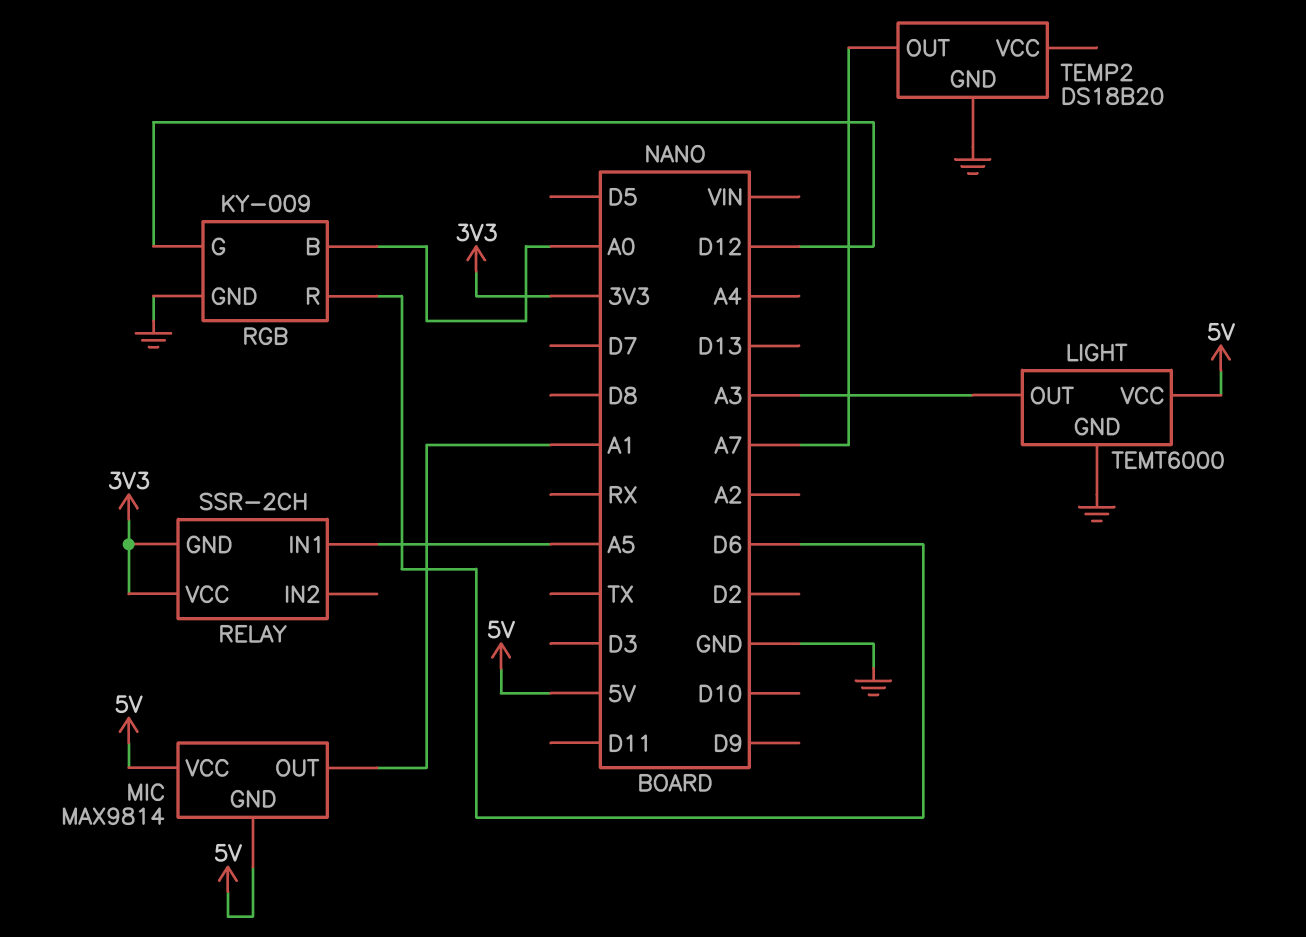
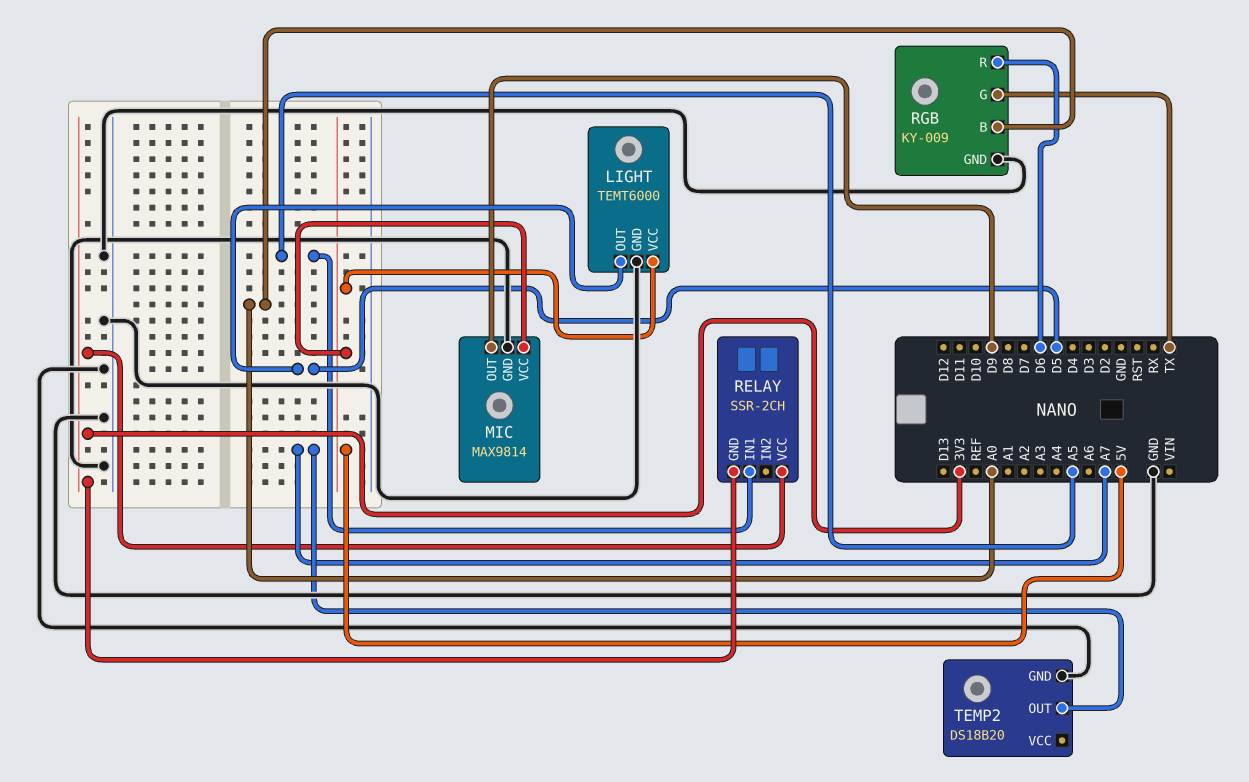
LIGHT pin OUT: A3 -> D5
MIC pin GND: 5V -> GND
MIC pin OUT: A1 -> D9
RGB pin G: D12 -> TX

